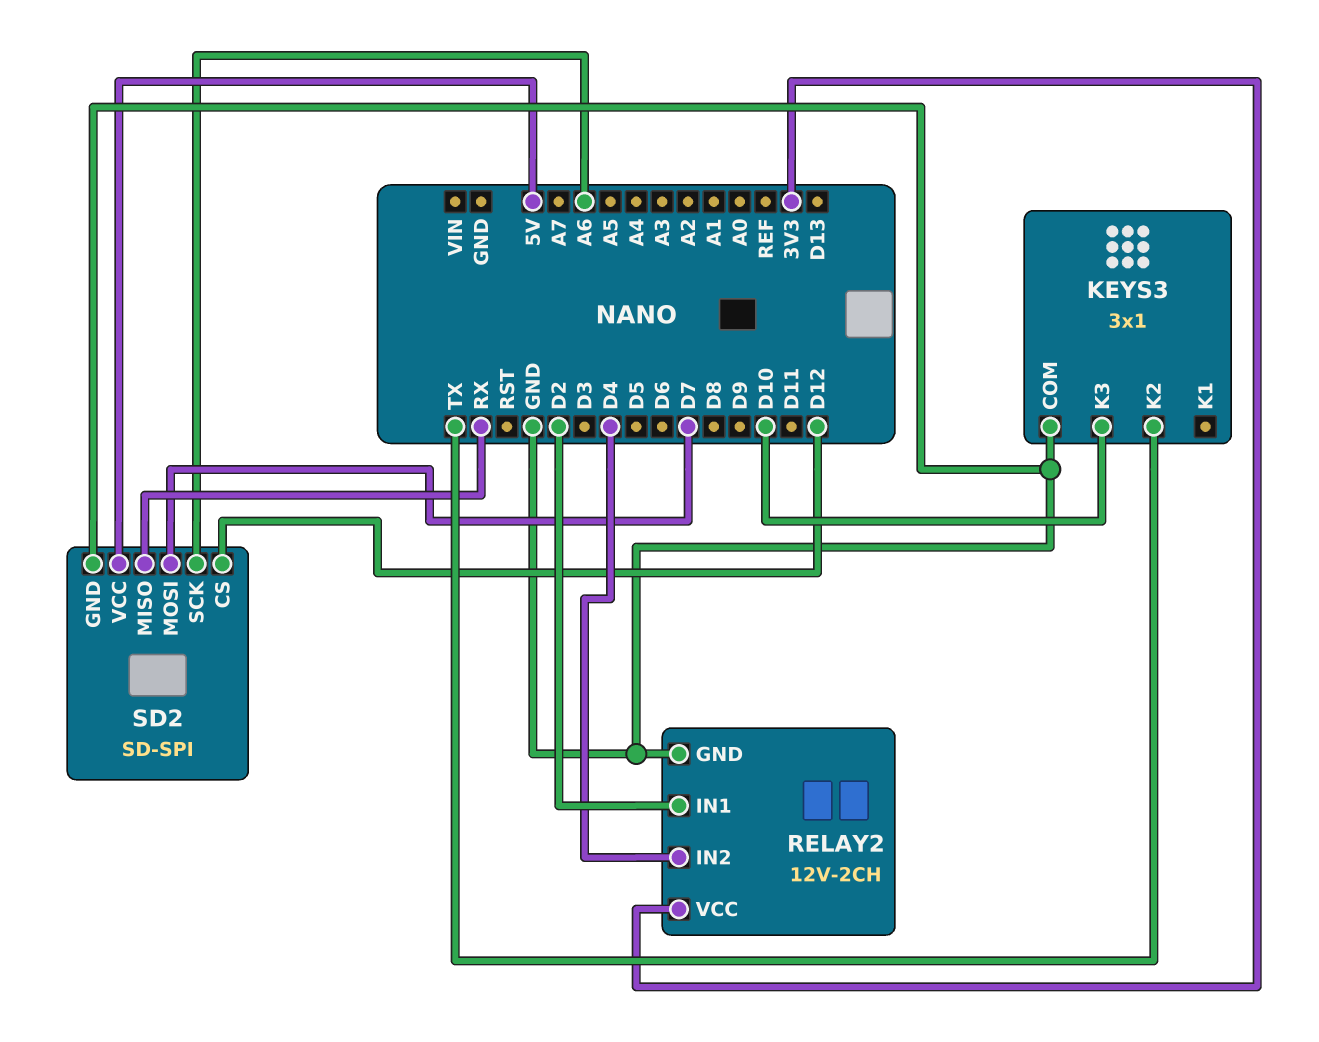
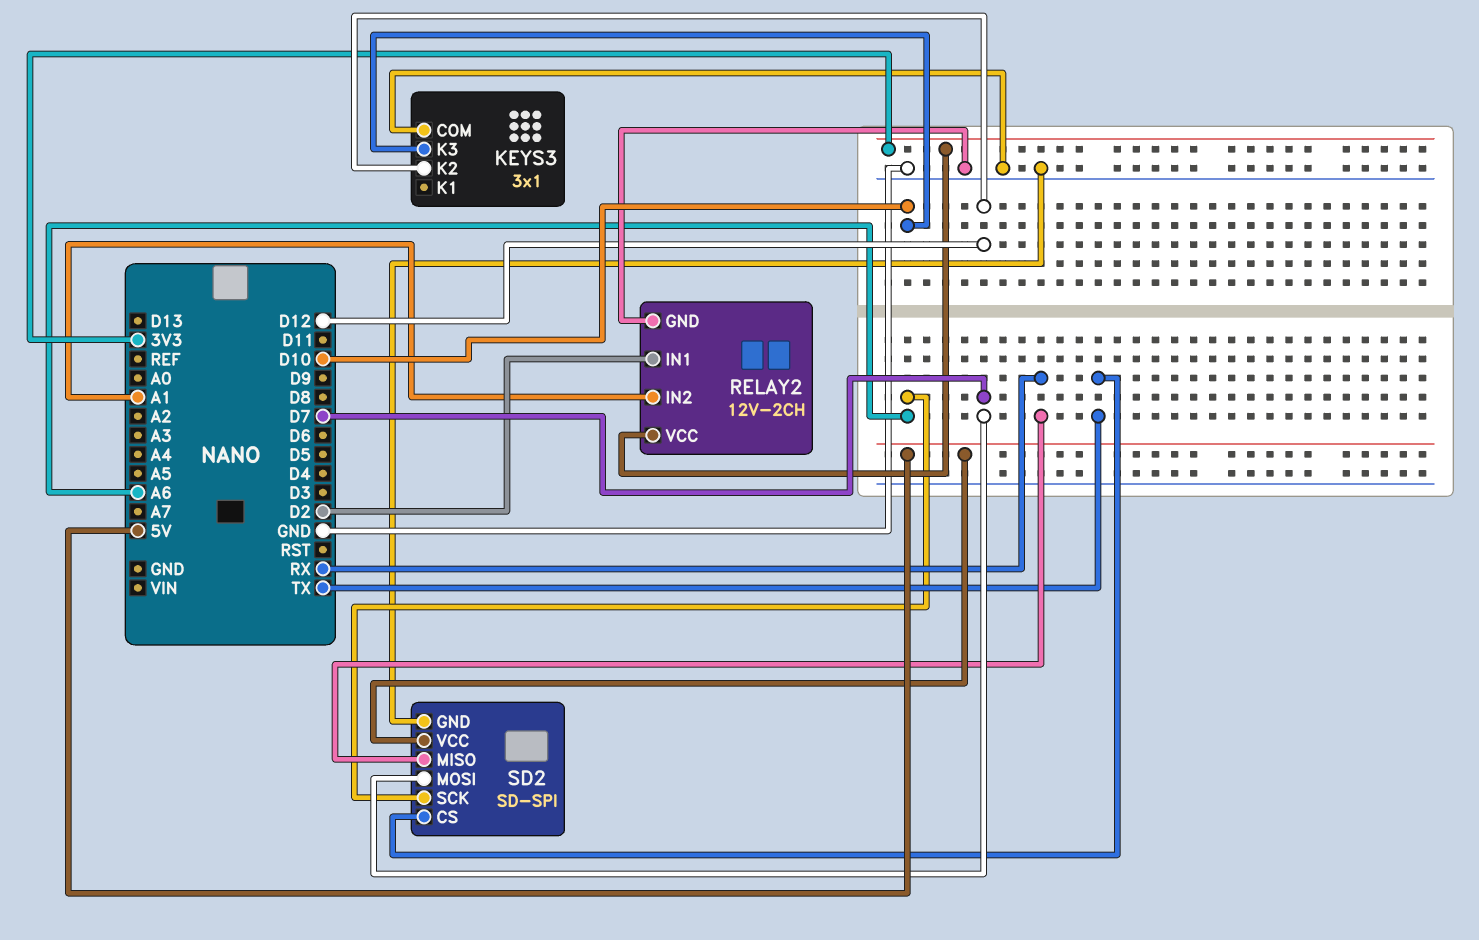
KEYS3 pin K2: TX -> D12
RELAY2 pin IN2: D4 -> A1
SD2 pin CS: D12 -> TX

